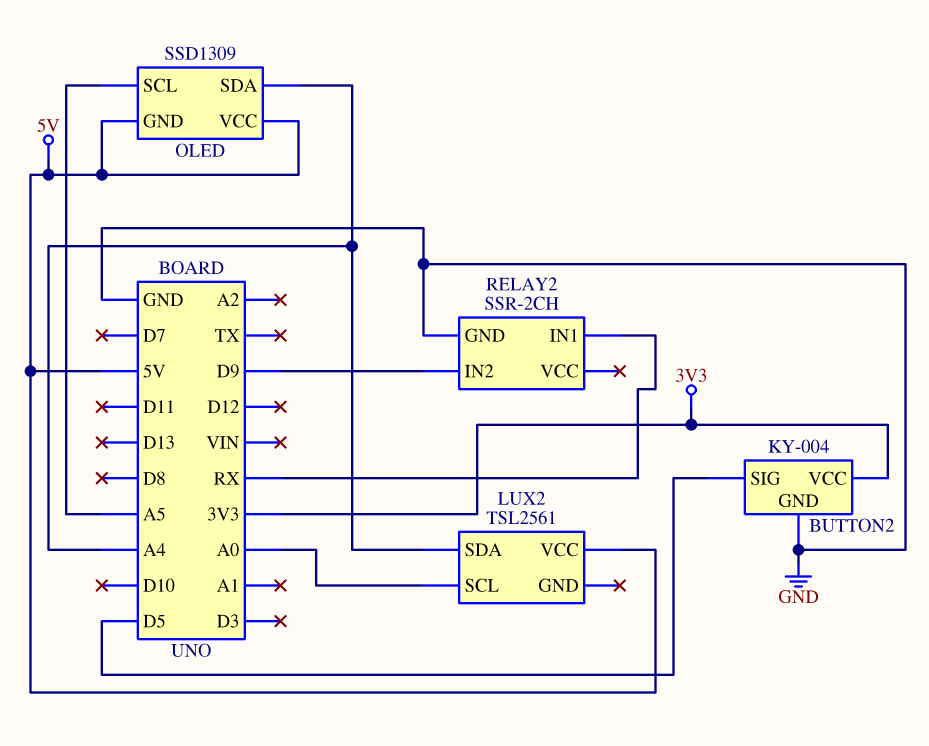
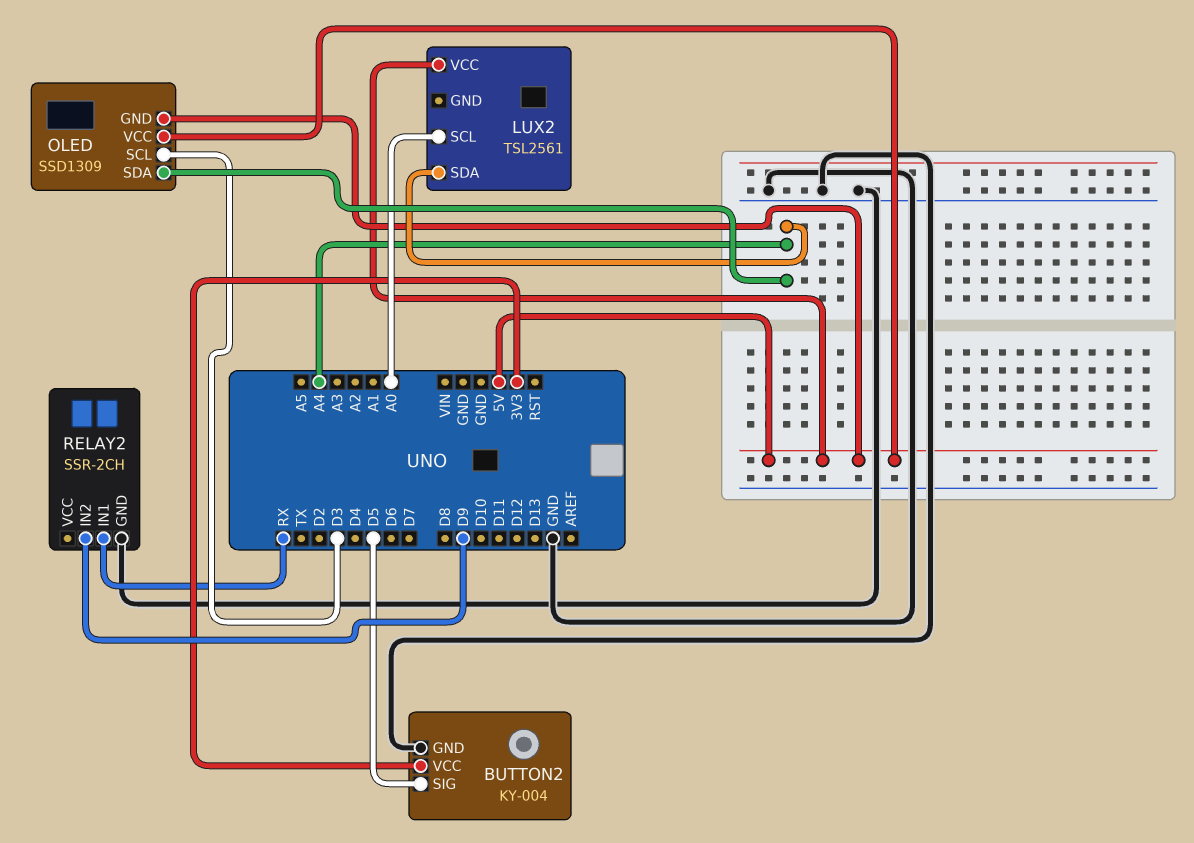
OLED pin SCL: A5 -> D3

